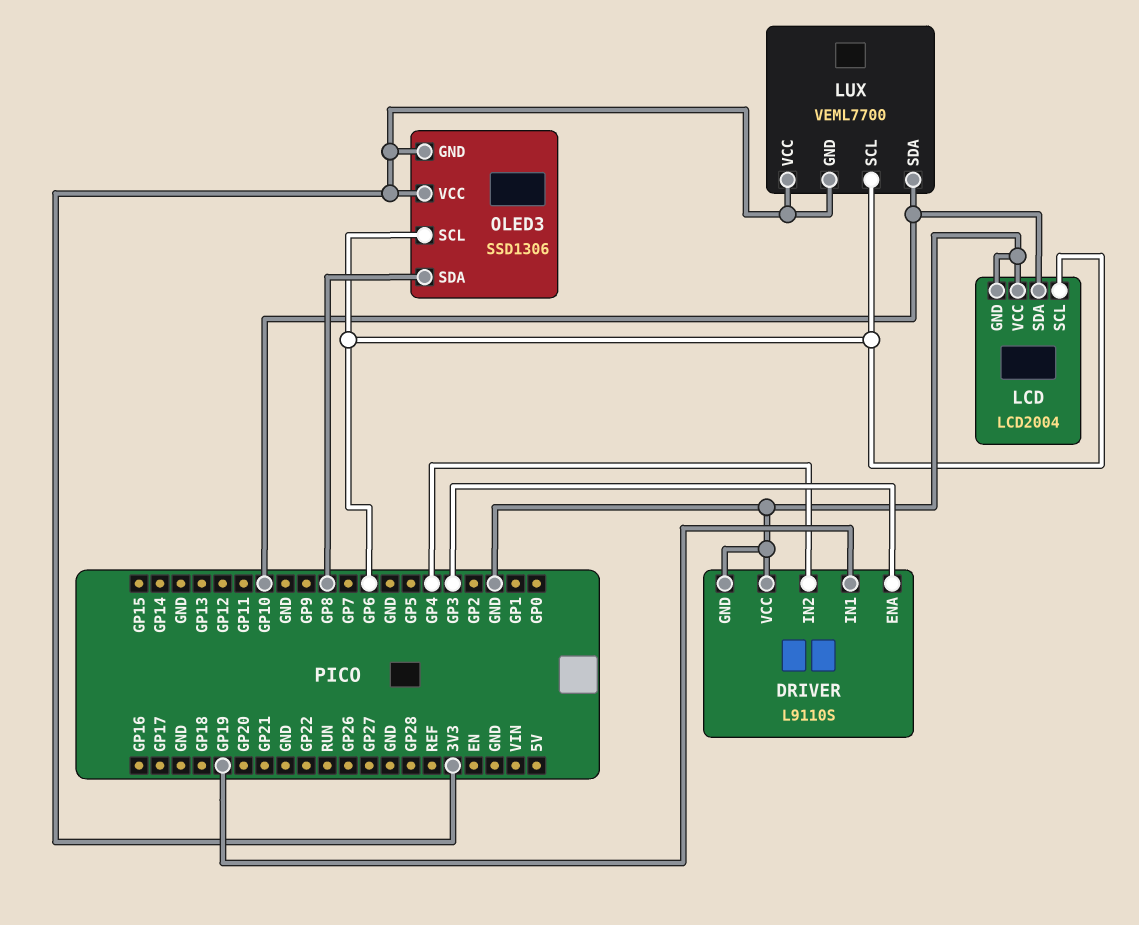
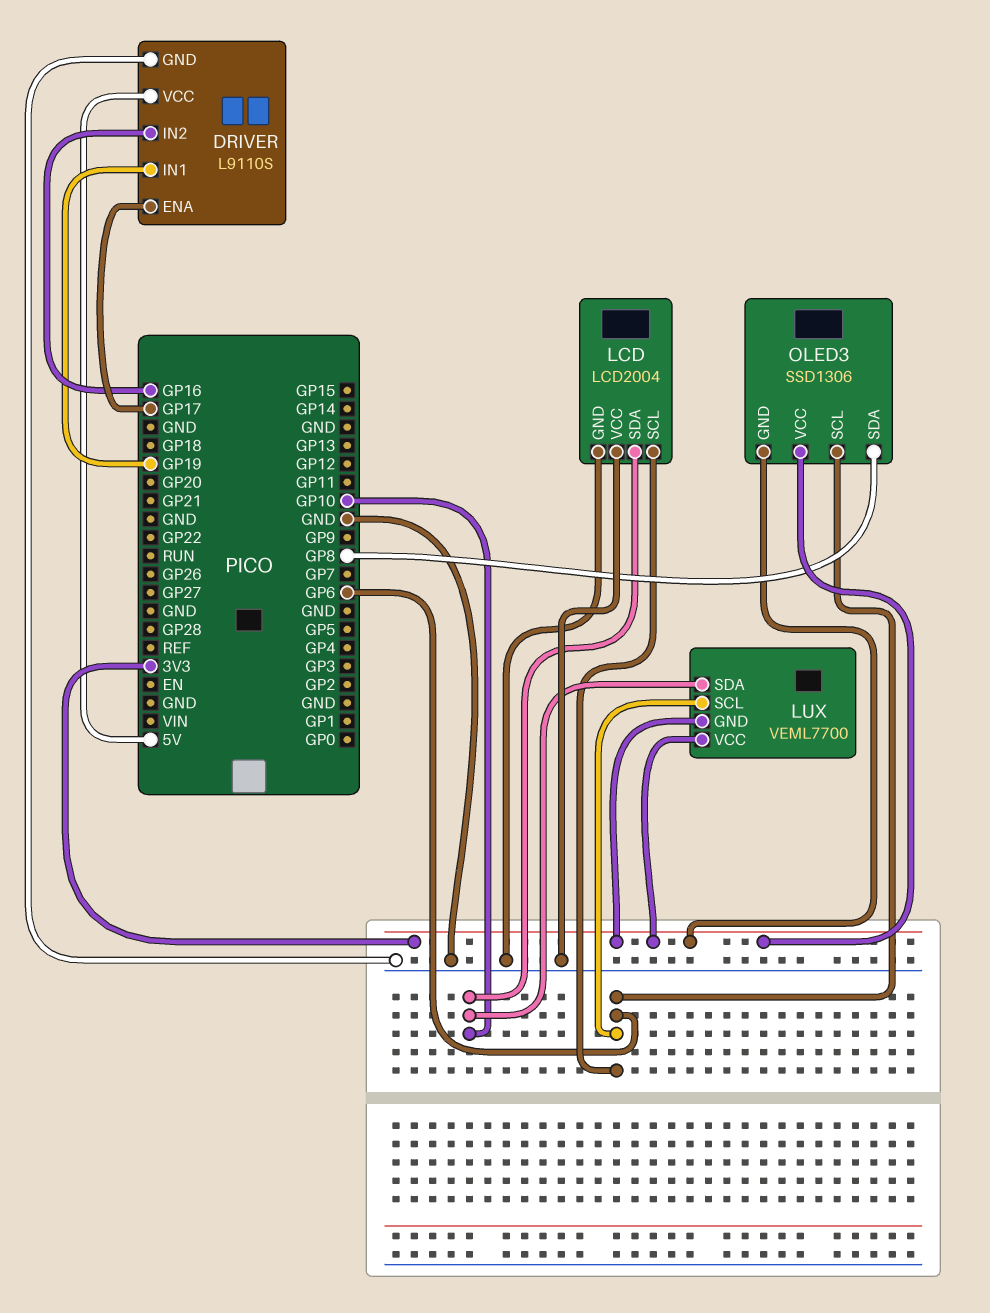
DRIVER pin ENA: GP3 -> GP17
DRIVER pin IN2: GP4 -> GP16
DRIVER pin VCC: GND -> 5V

